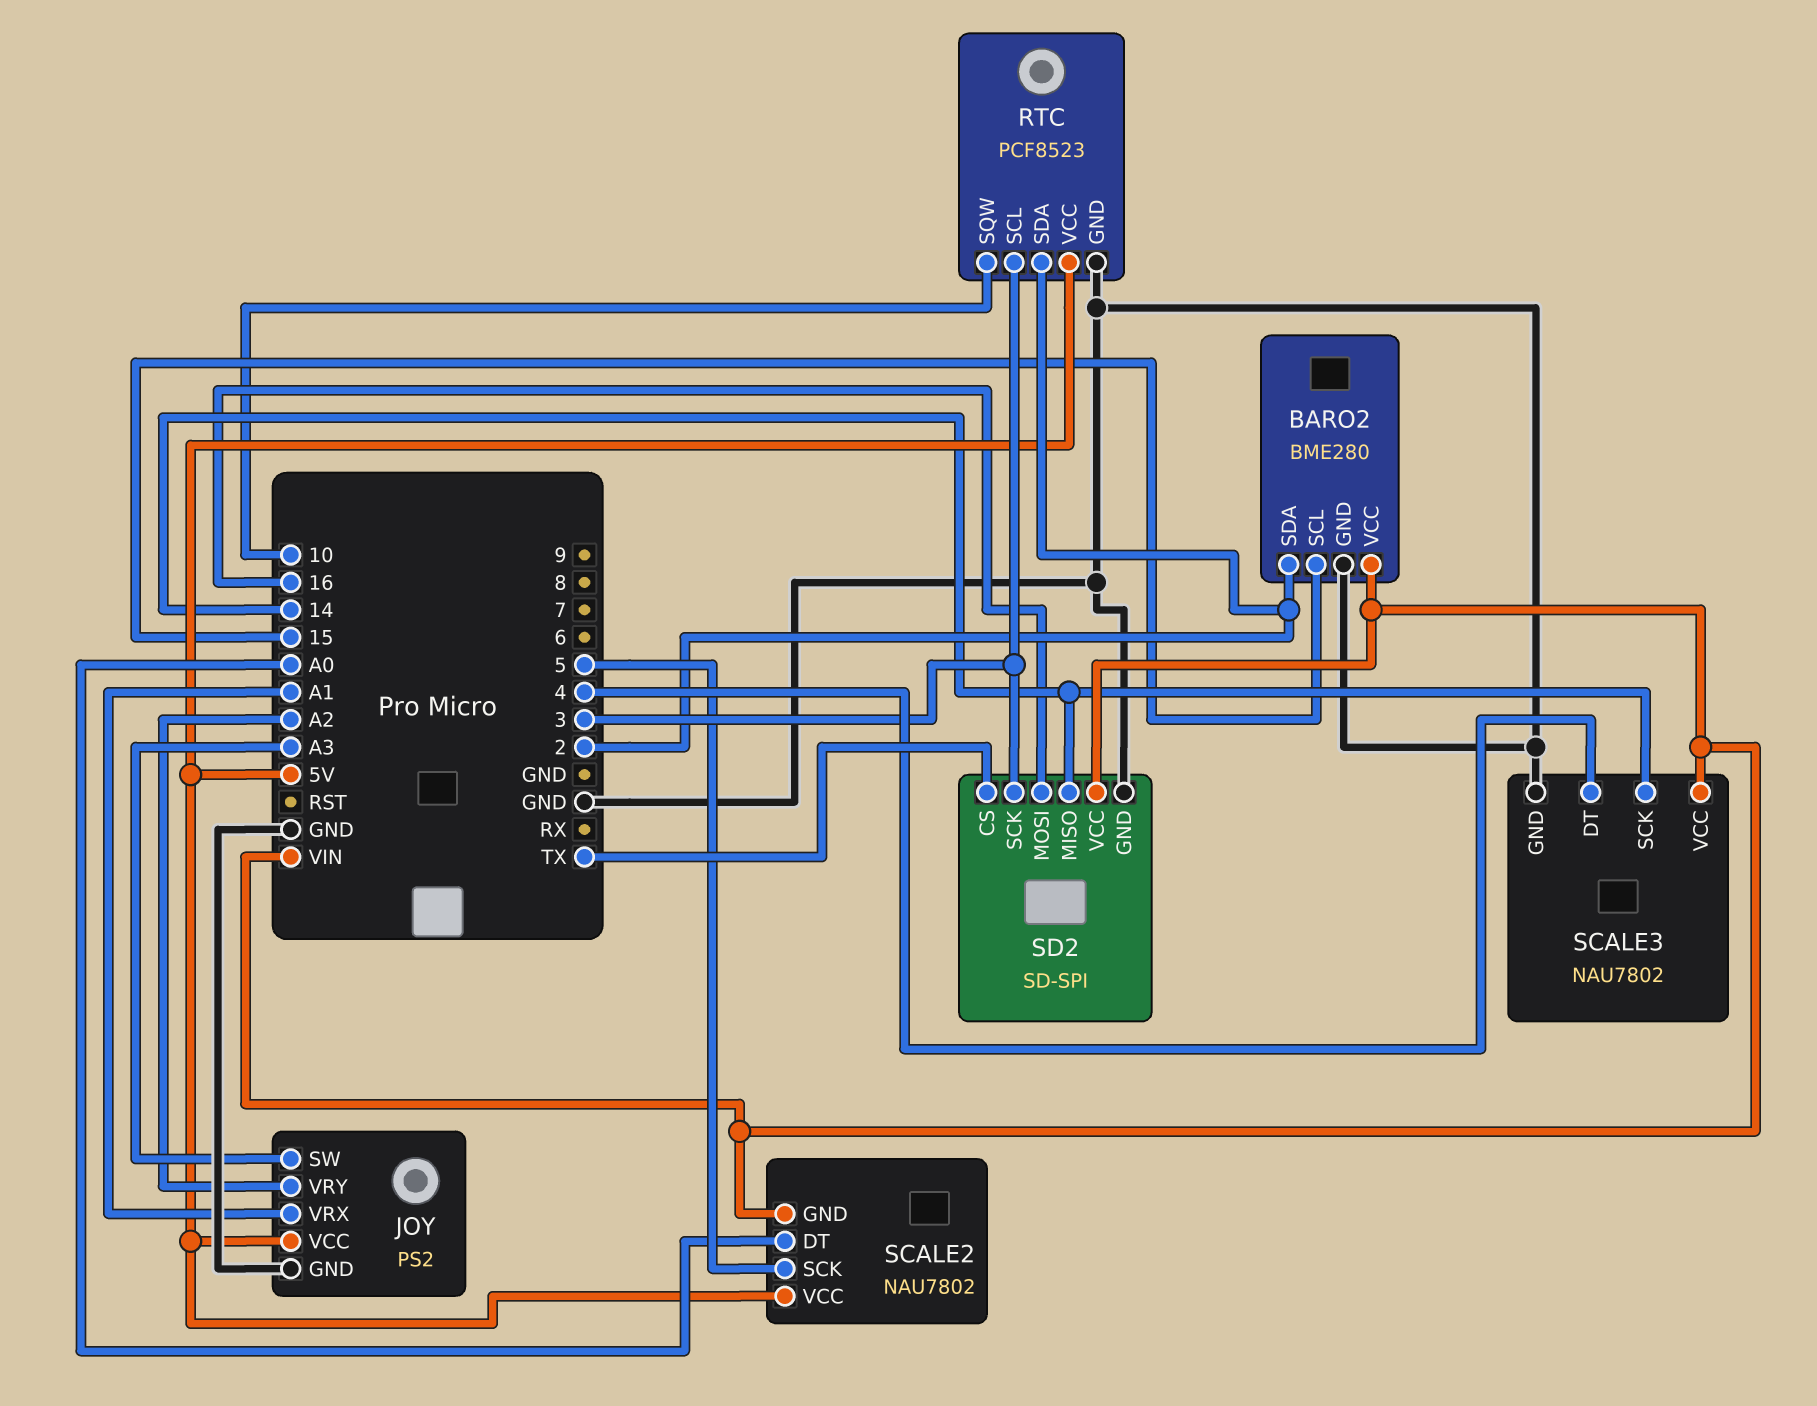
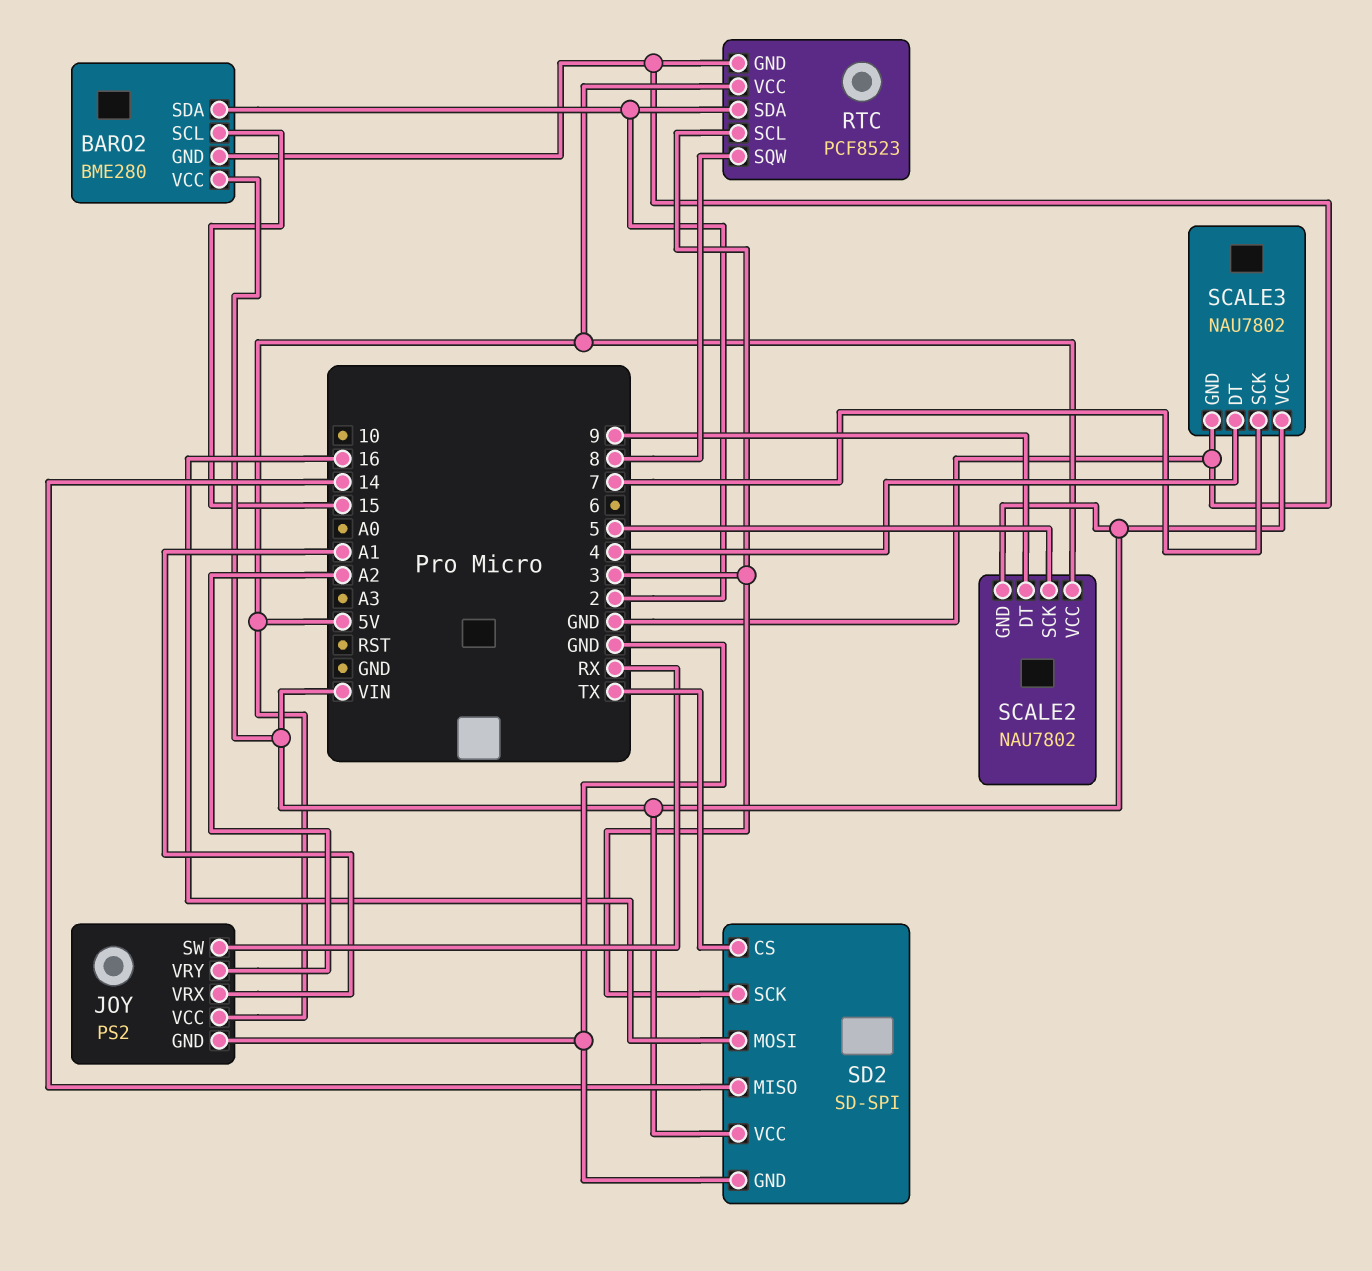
JOY pin SW: A3 -> RX
RTC pin SQW: 10 -> 8
SCALE2 pin DT: A0 -> 9
SCALE3 pin SCK: 14 -> 7

